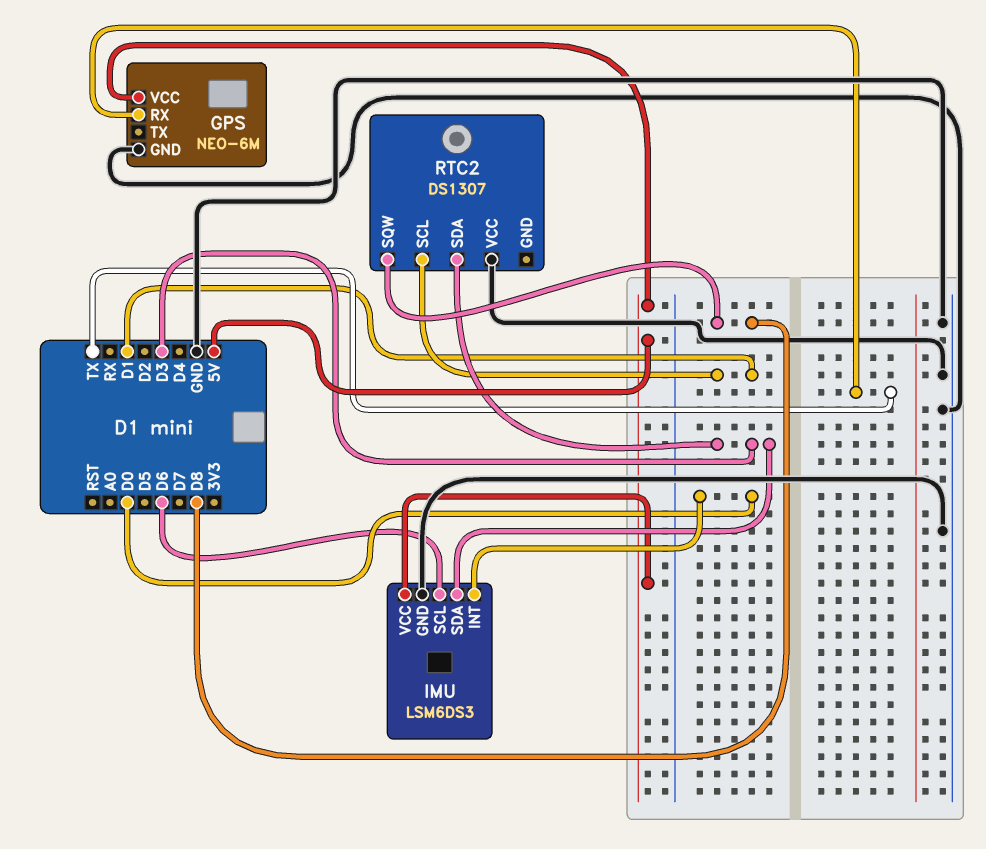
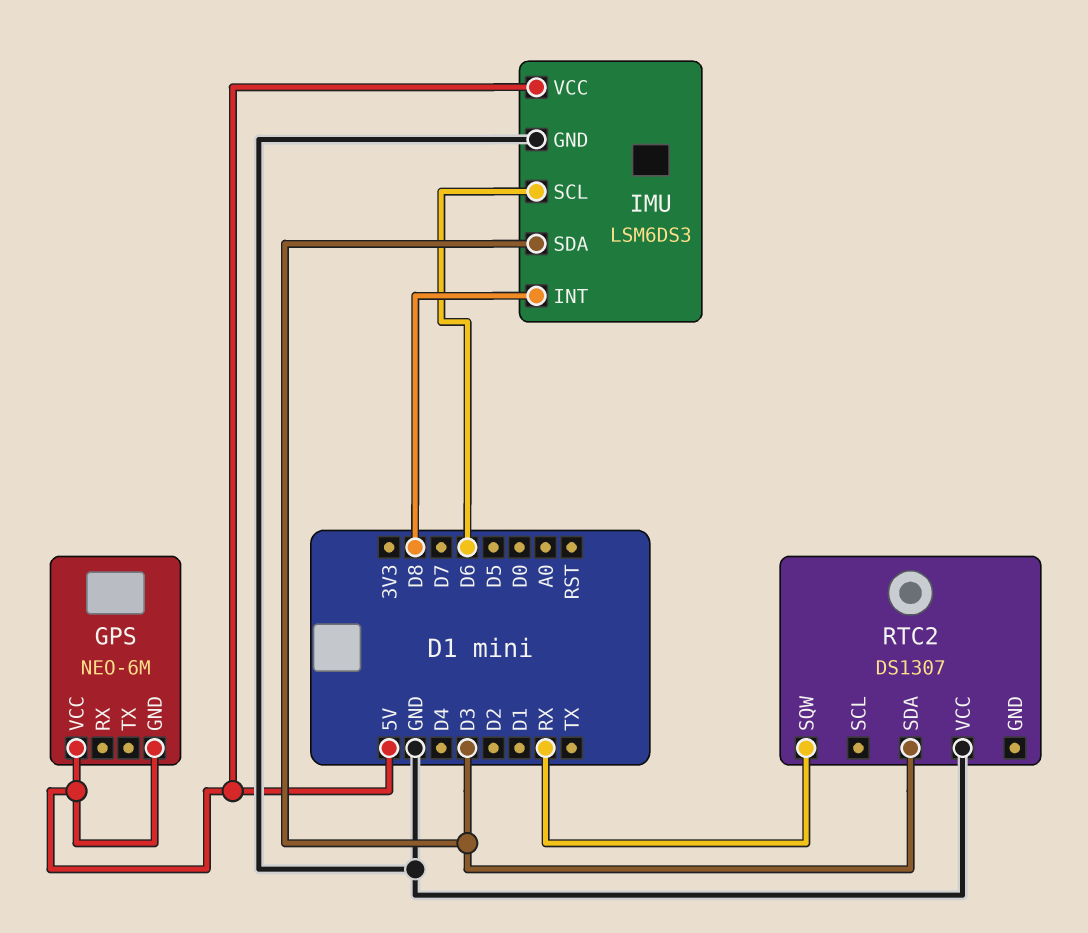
GPS pin GND: GND -> 5V
GPS pin RX: TX -> none
IMU pin INT: D0 -> D8
RTC2 pin SCL: D1 -> none
RTC2 pin SQW: D8 -> RX

